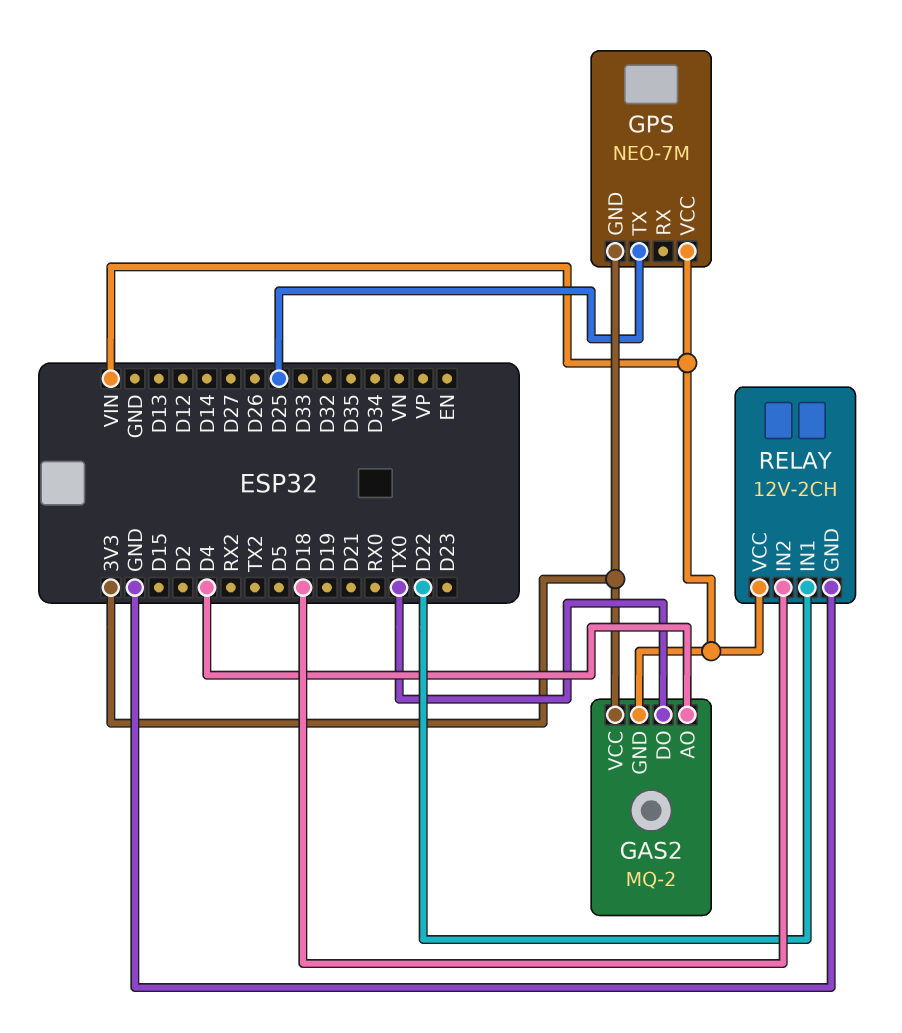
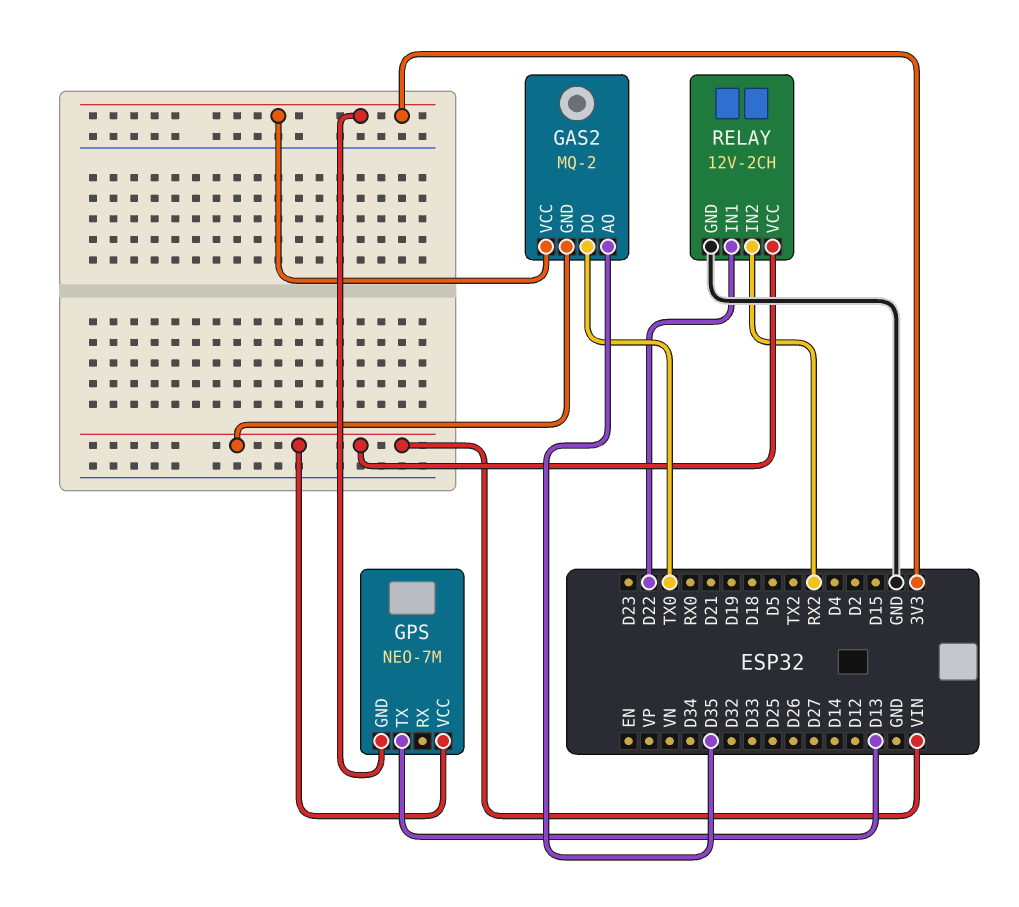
GAS2 pin AO: D4 -> D35
GPS pin TX: D25 -> D13
RELAY pin IN2: D18 -> RX2

